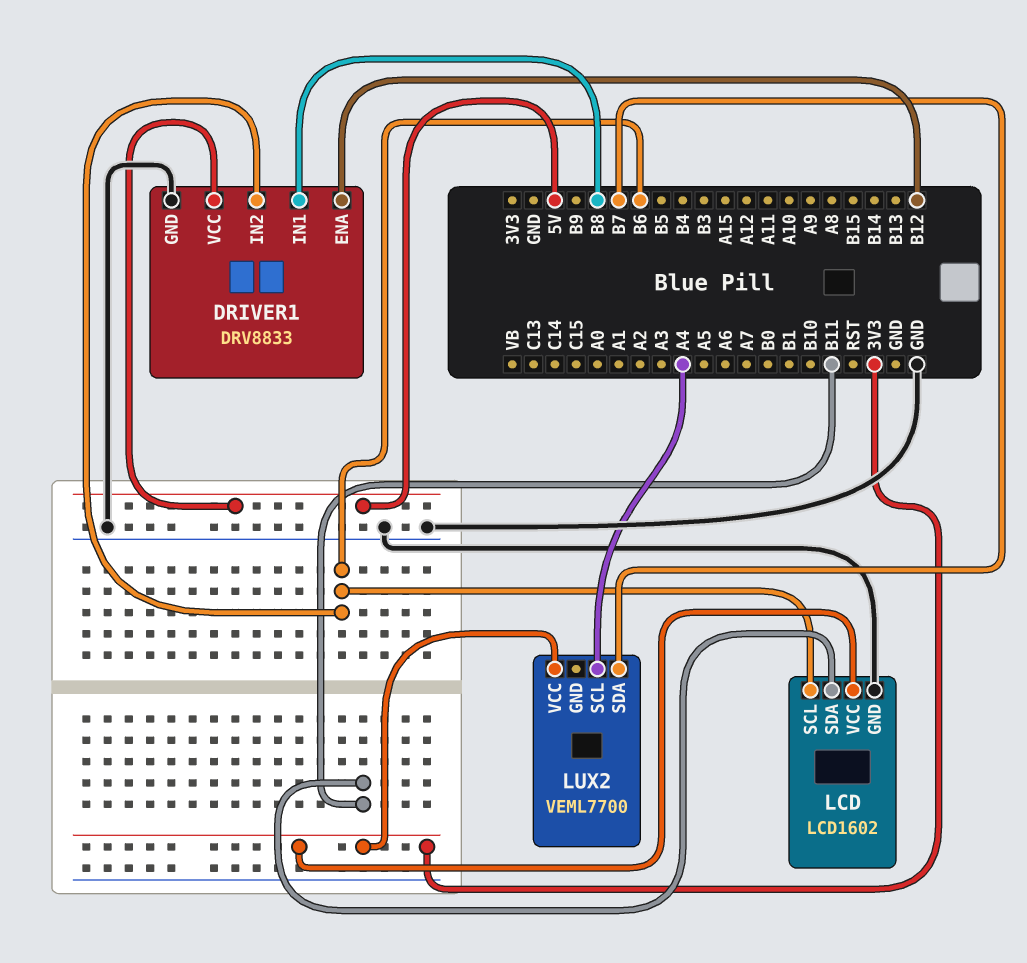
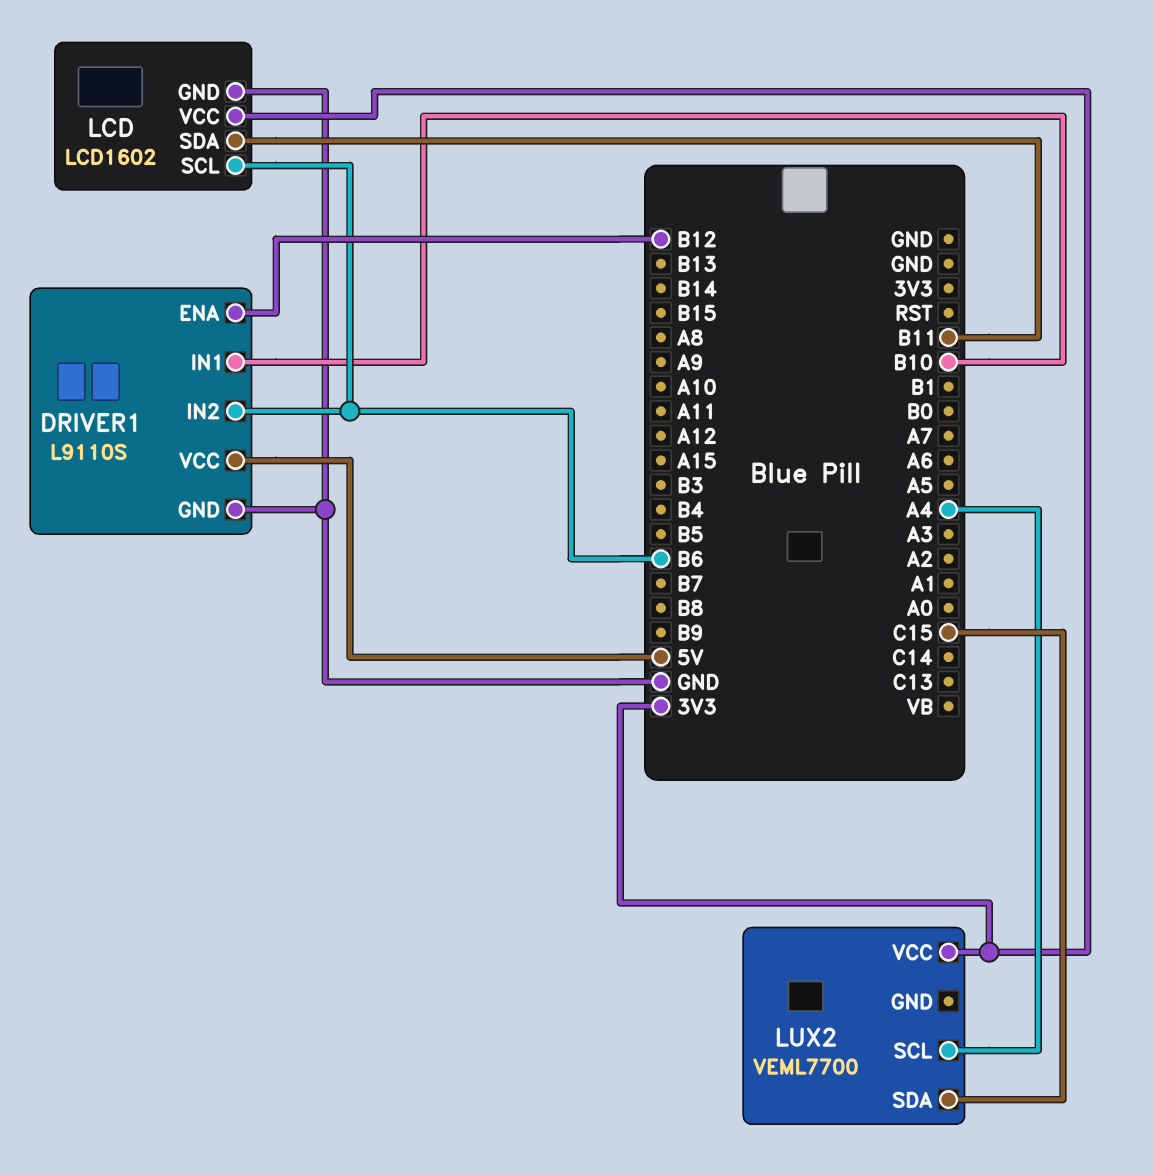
DRIVER1: DRV8833 -> L9110S
DRIVER1 pin IN1: B8 -> B10
LUX2 pin SDA: B7 -> C15

